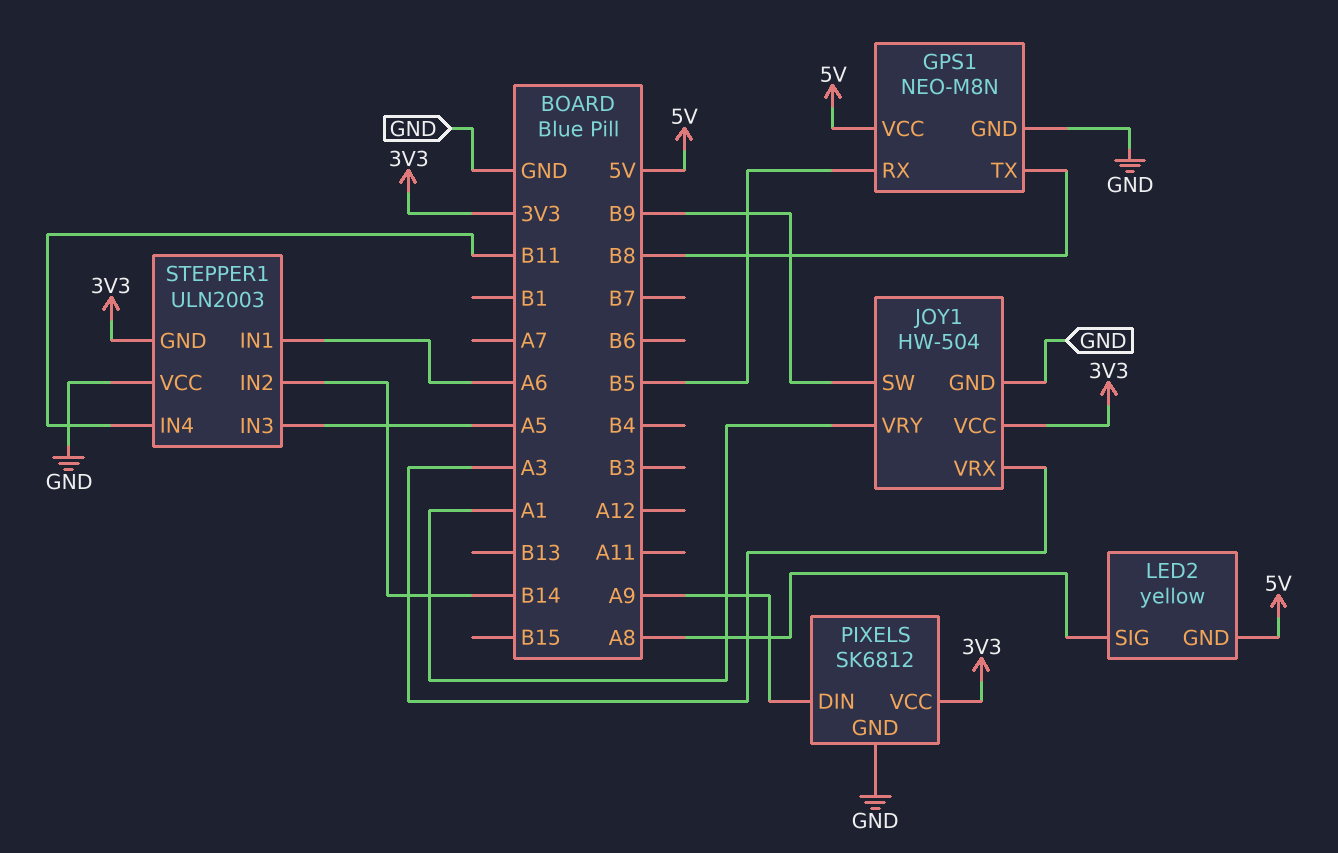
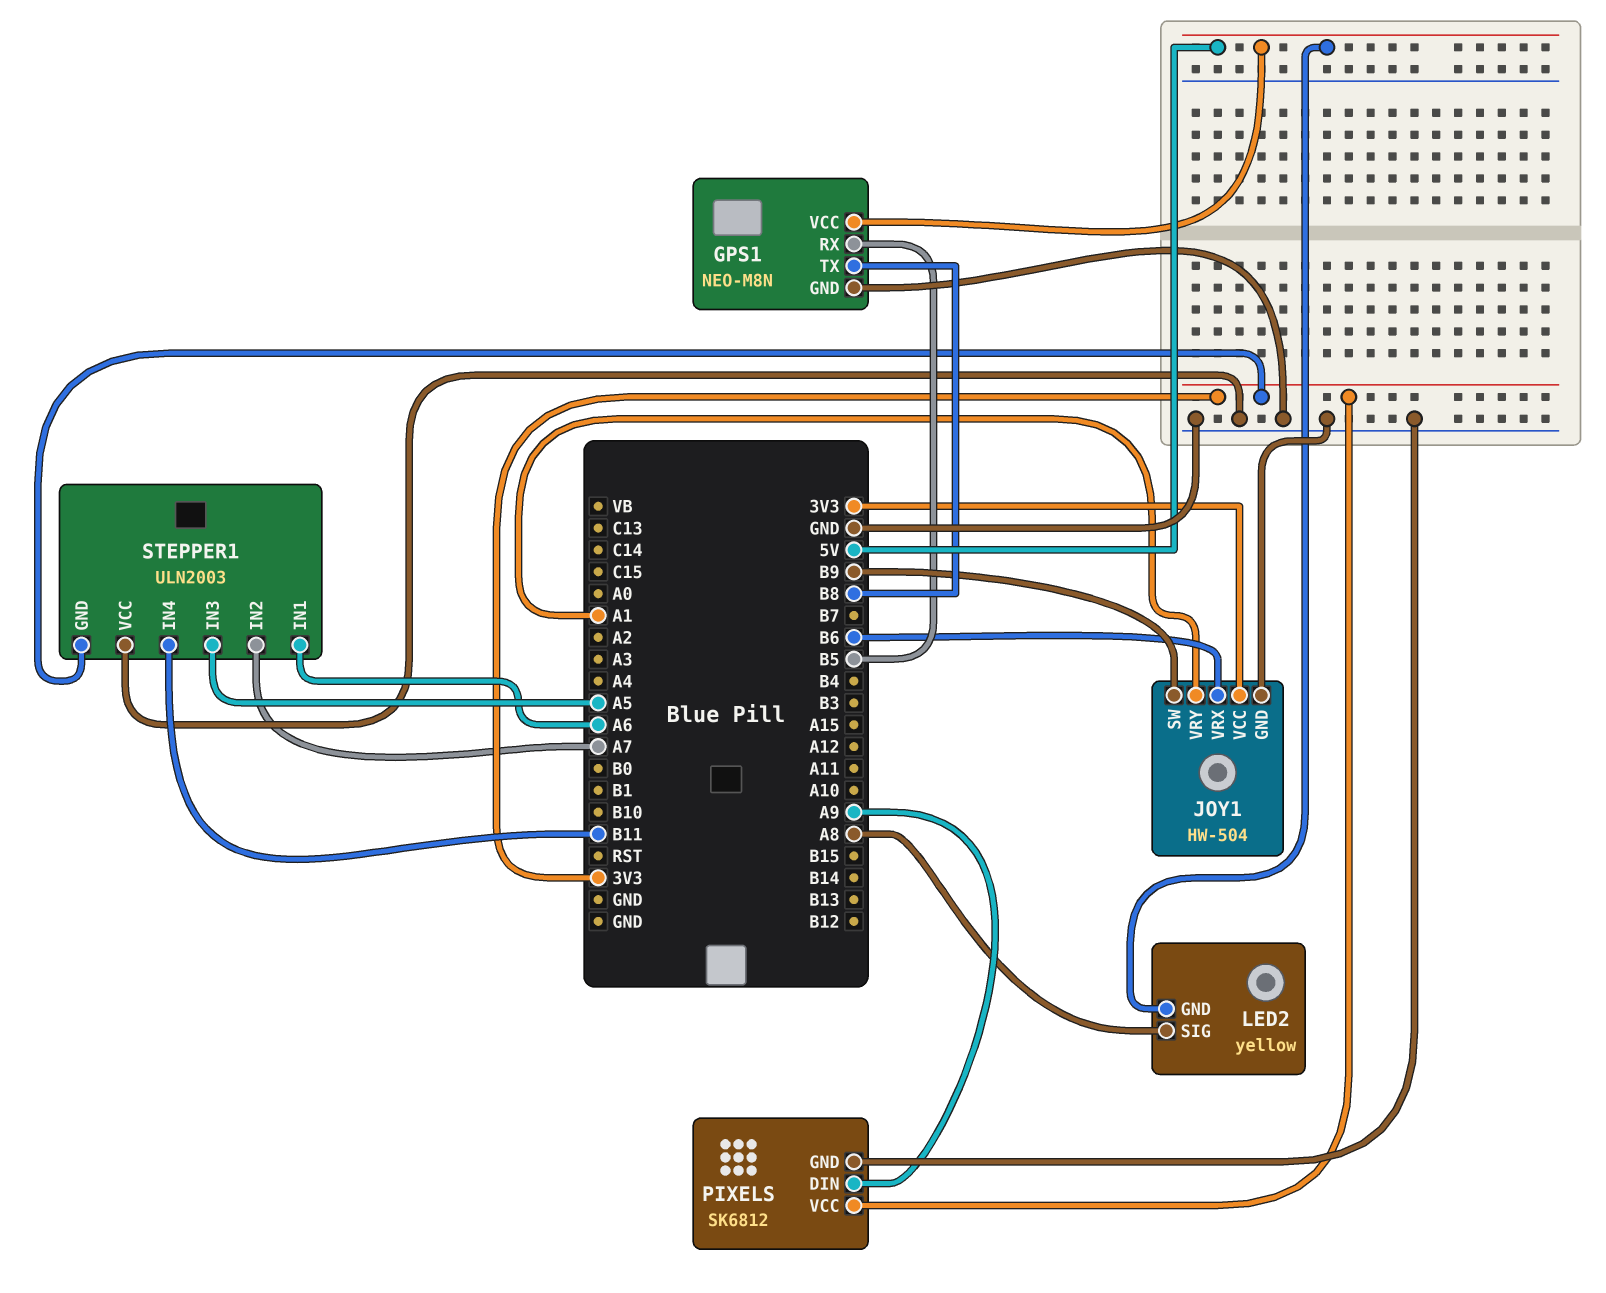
JOY1 pin VRX: A3 -> B6
STEPPER1 pin IN2: B14 -> A7

